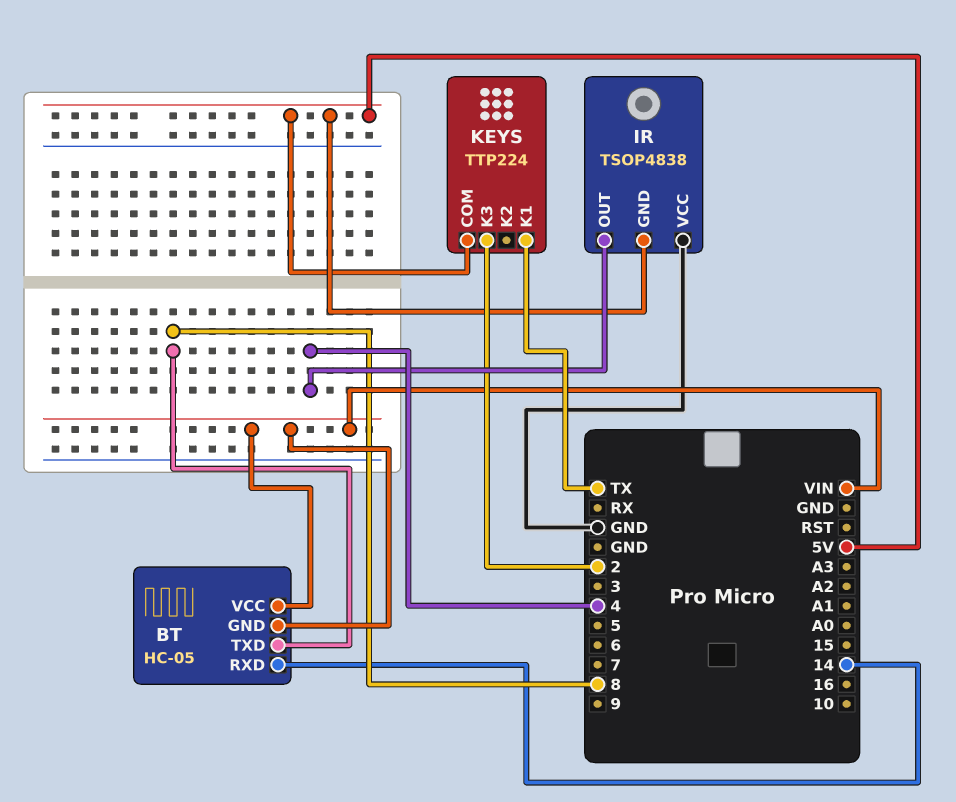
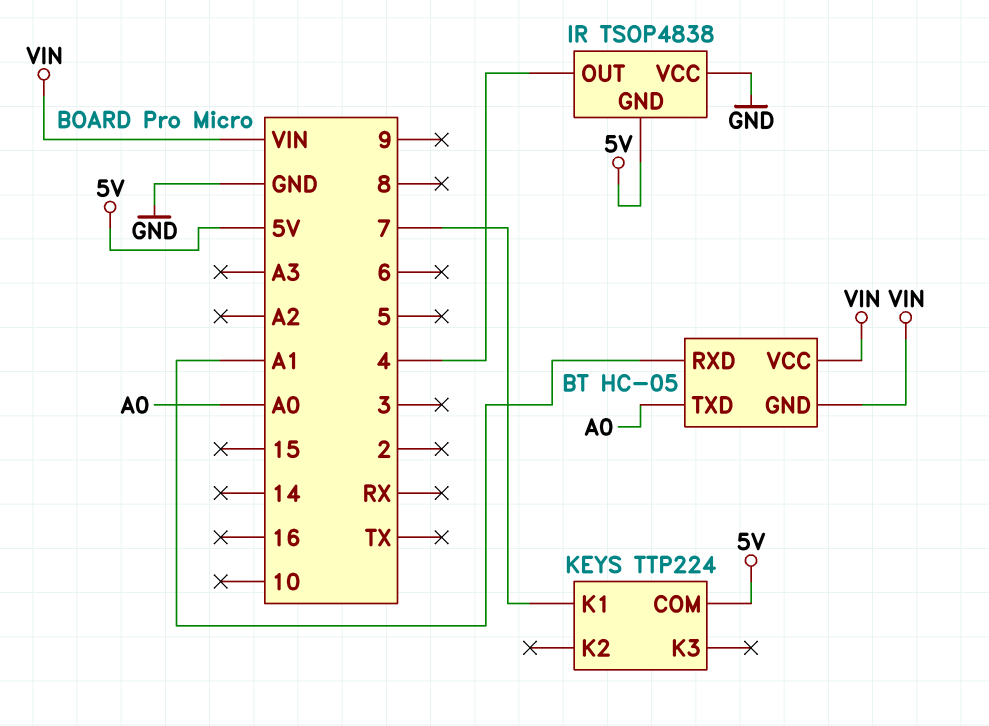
BT pin RXD: 14 -> A1
BT pin TXD: 8 -> A0
KEYS pin K1: TX -> 7
KEYS pin K3: 2 -> none

